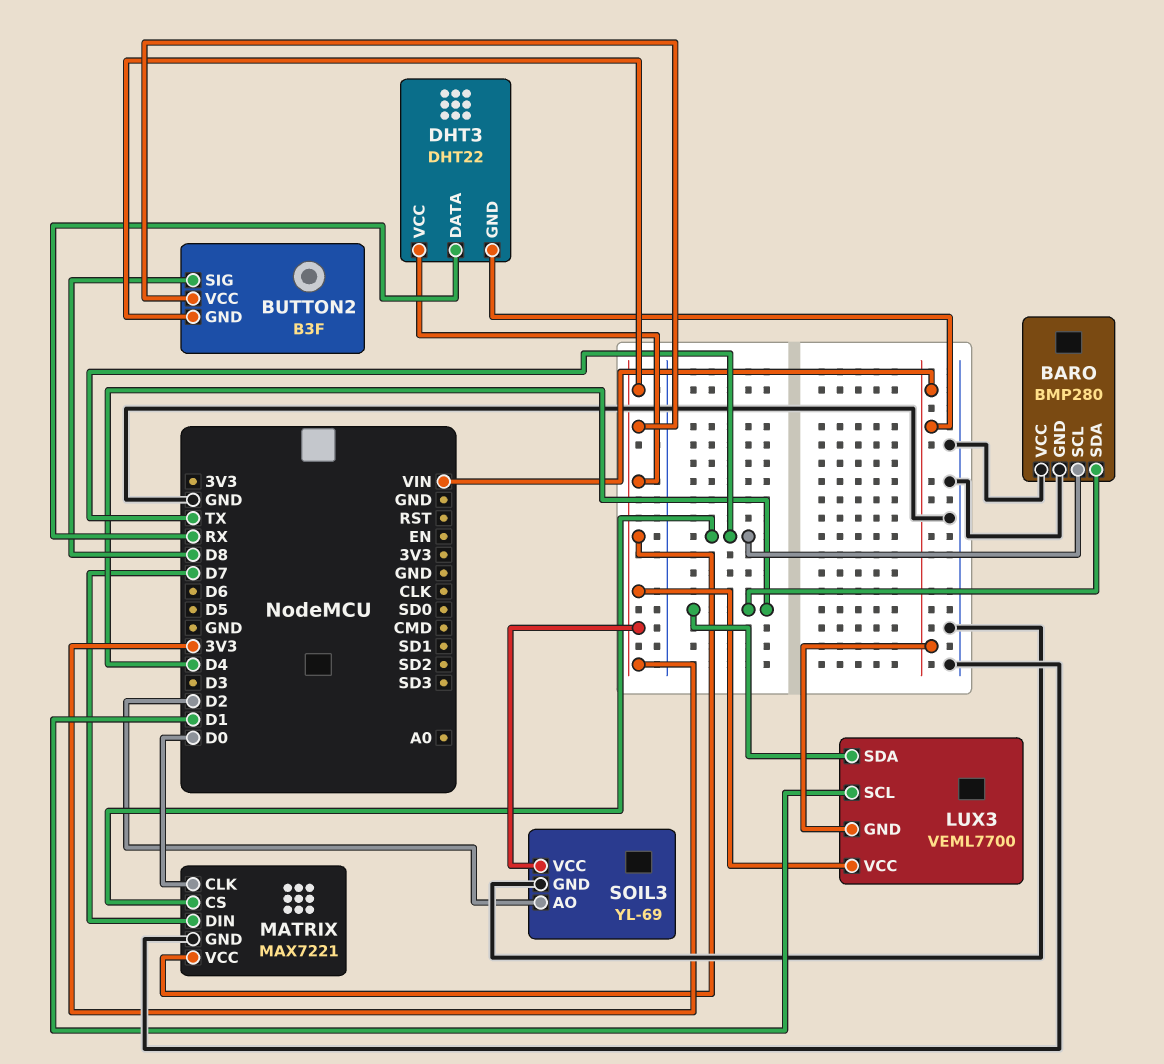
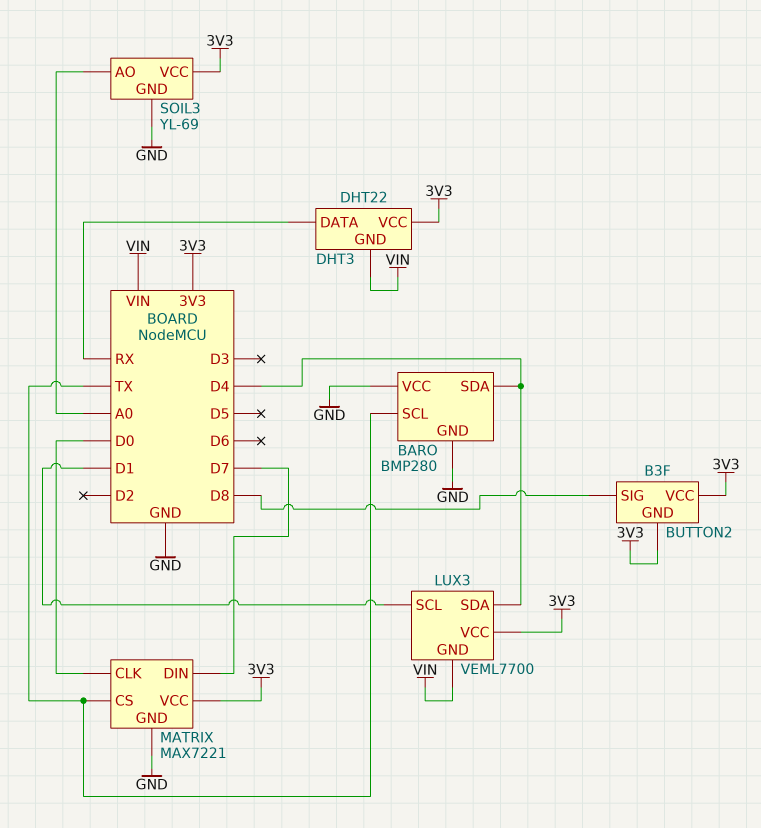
SOIL3 pin AO: D2 -> A0

